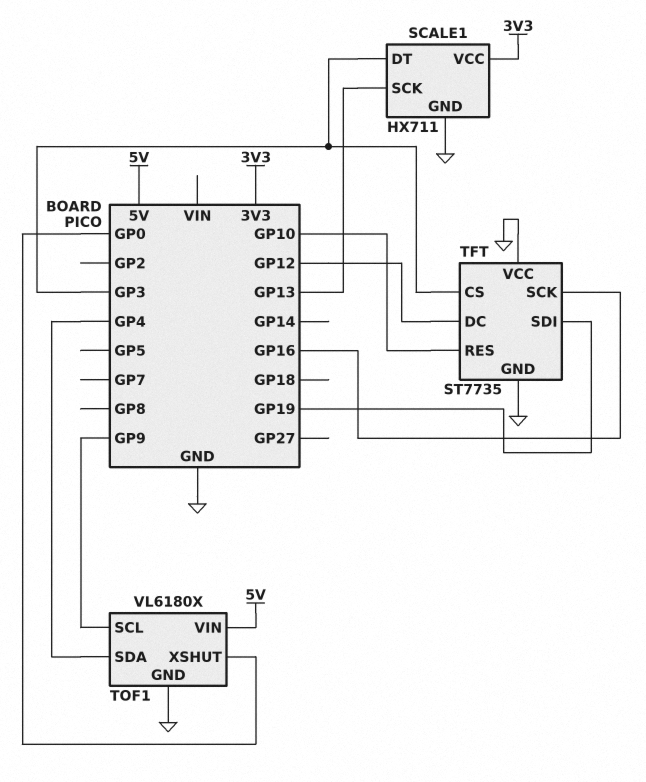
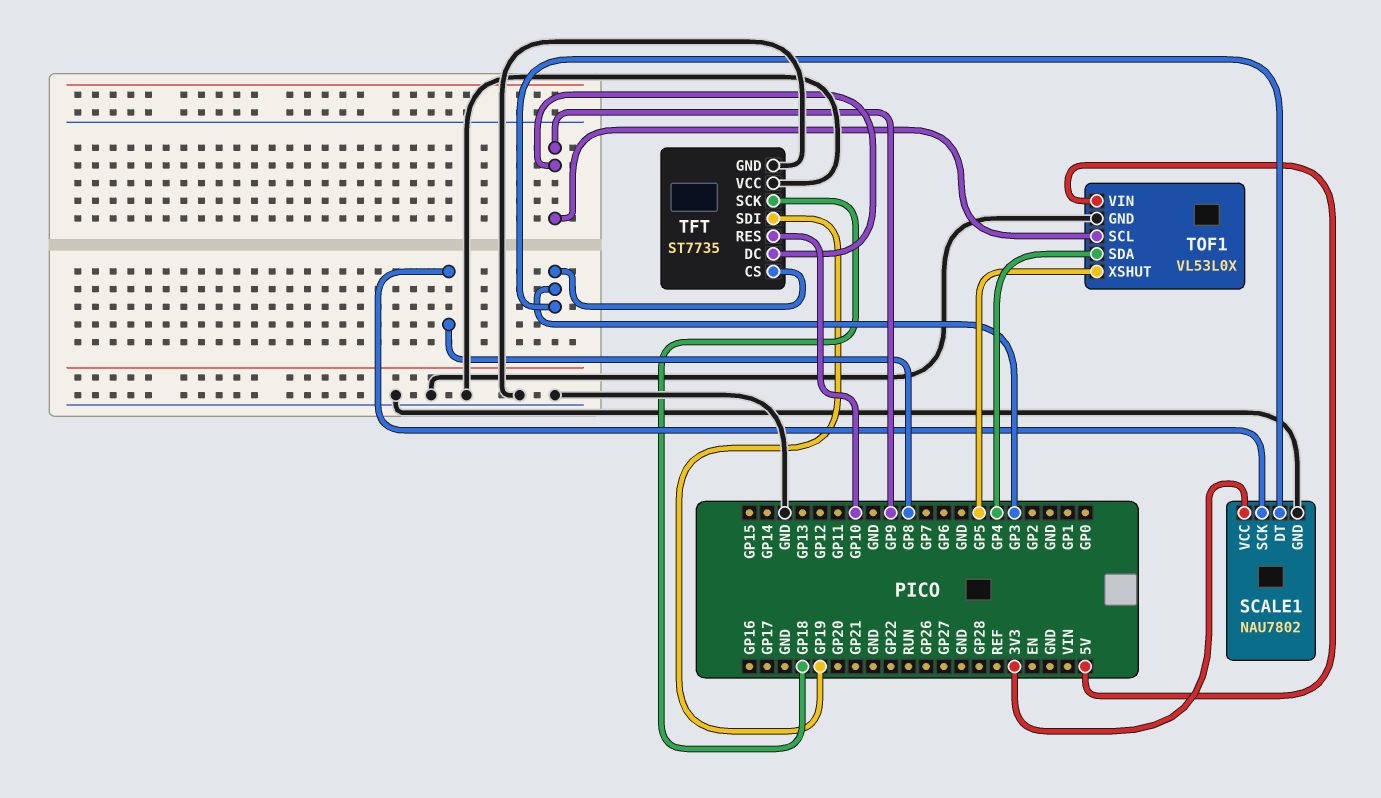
SCALE1: HX711 -> NAU7802
SCALE1 pin SCK: GP13 -> GP8
TFT pin DC: GP12 -> GP9
TFT pin SCK: GP16 -> GP18
TOF1: VL6180X -> VL53L0X
TOF1 pin XSHUT: GP0 -> GP5

